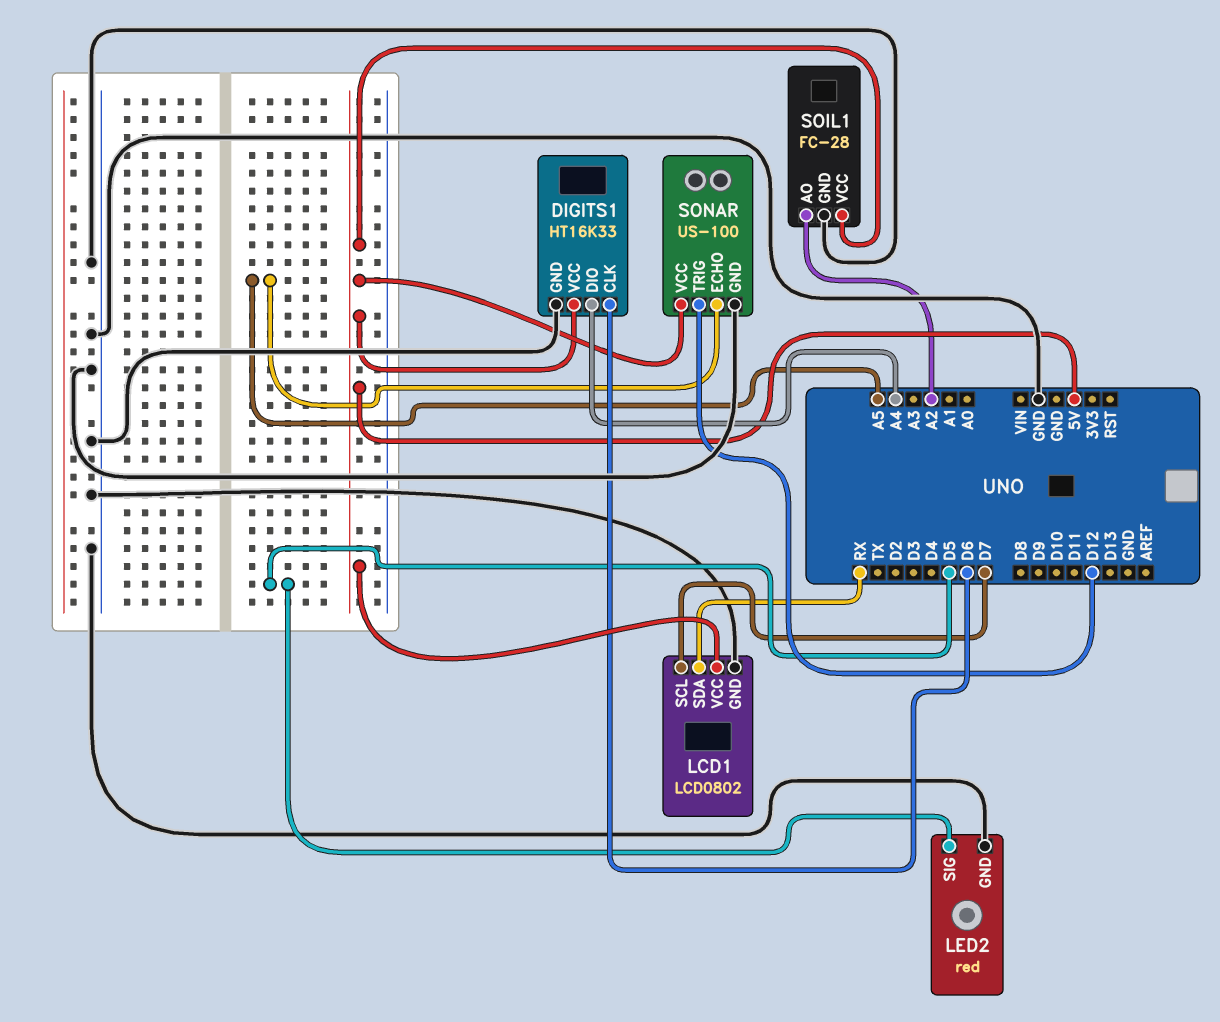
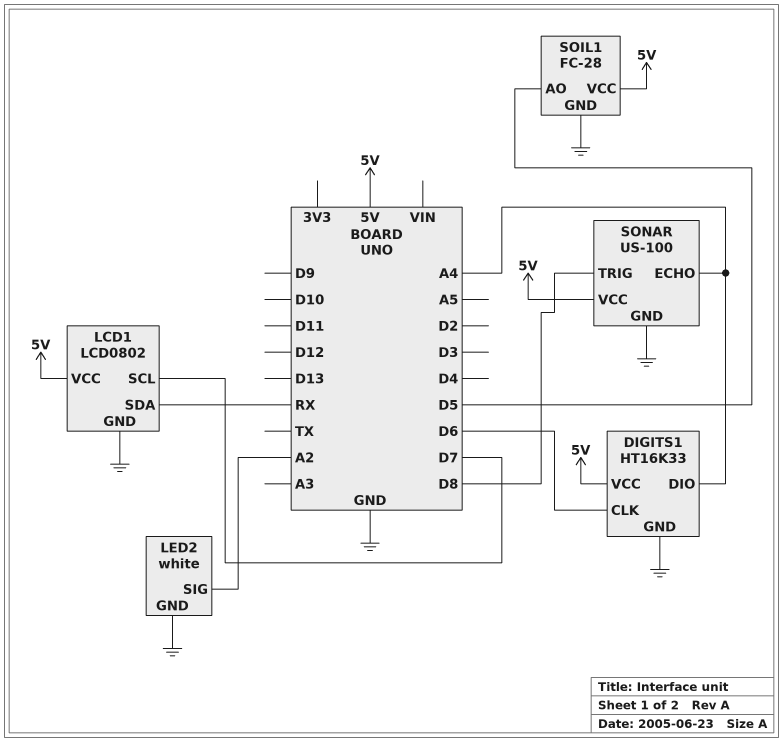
LED2: red -> white
LED2 pin SIG: D5 -> A2
SOIL1 pin AO: A2 -> D5
SONAR pin ECHO: A5 -> A4
SONAR pin TRIG: D12 -> D8

